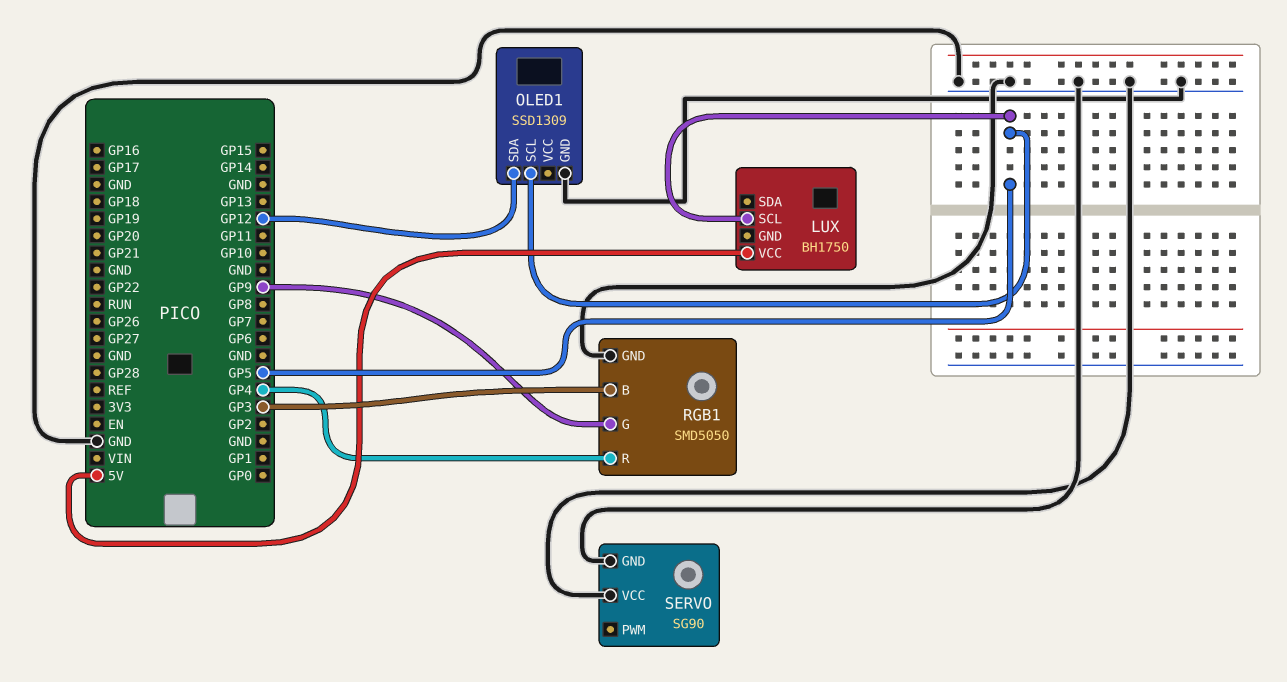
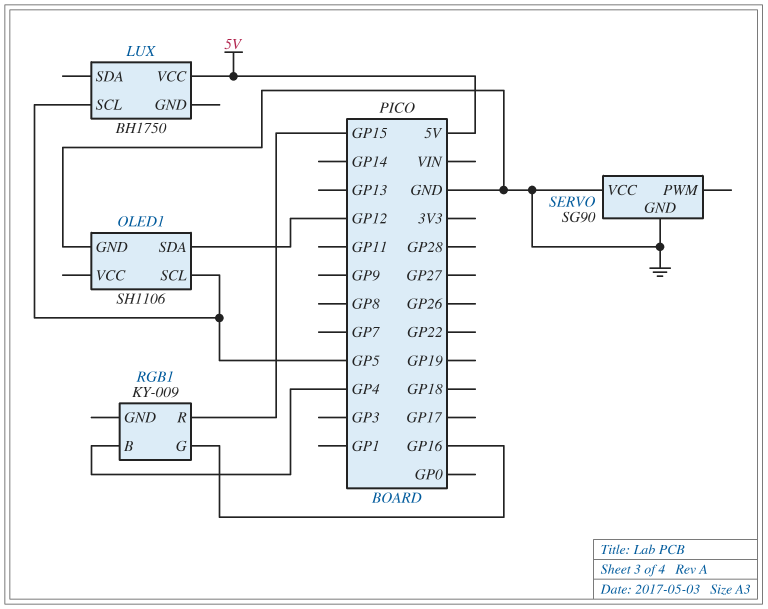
OLED1: SSD1309 -> SH1106
RGB1: SMD5050 -> KY-009
RGB1 pin B: GP3 -> GP4
RGB1 pin G: GP9 -> GP16
RGB1 pin GND: GND -> none
RGB1 pin R: GP4 -> GP15

